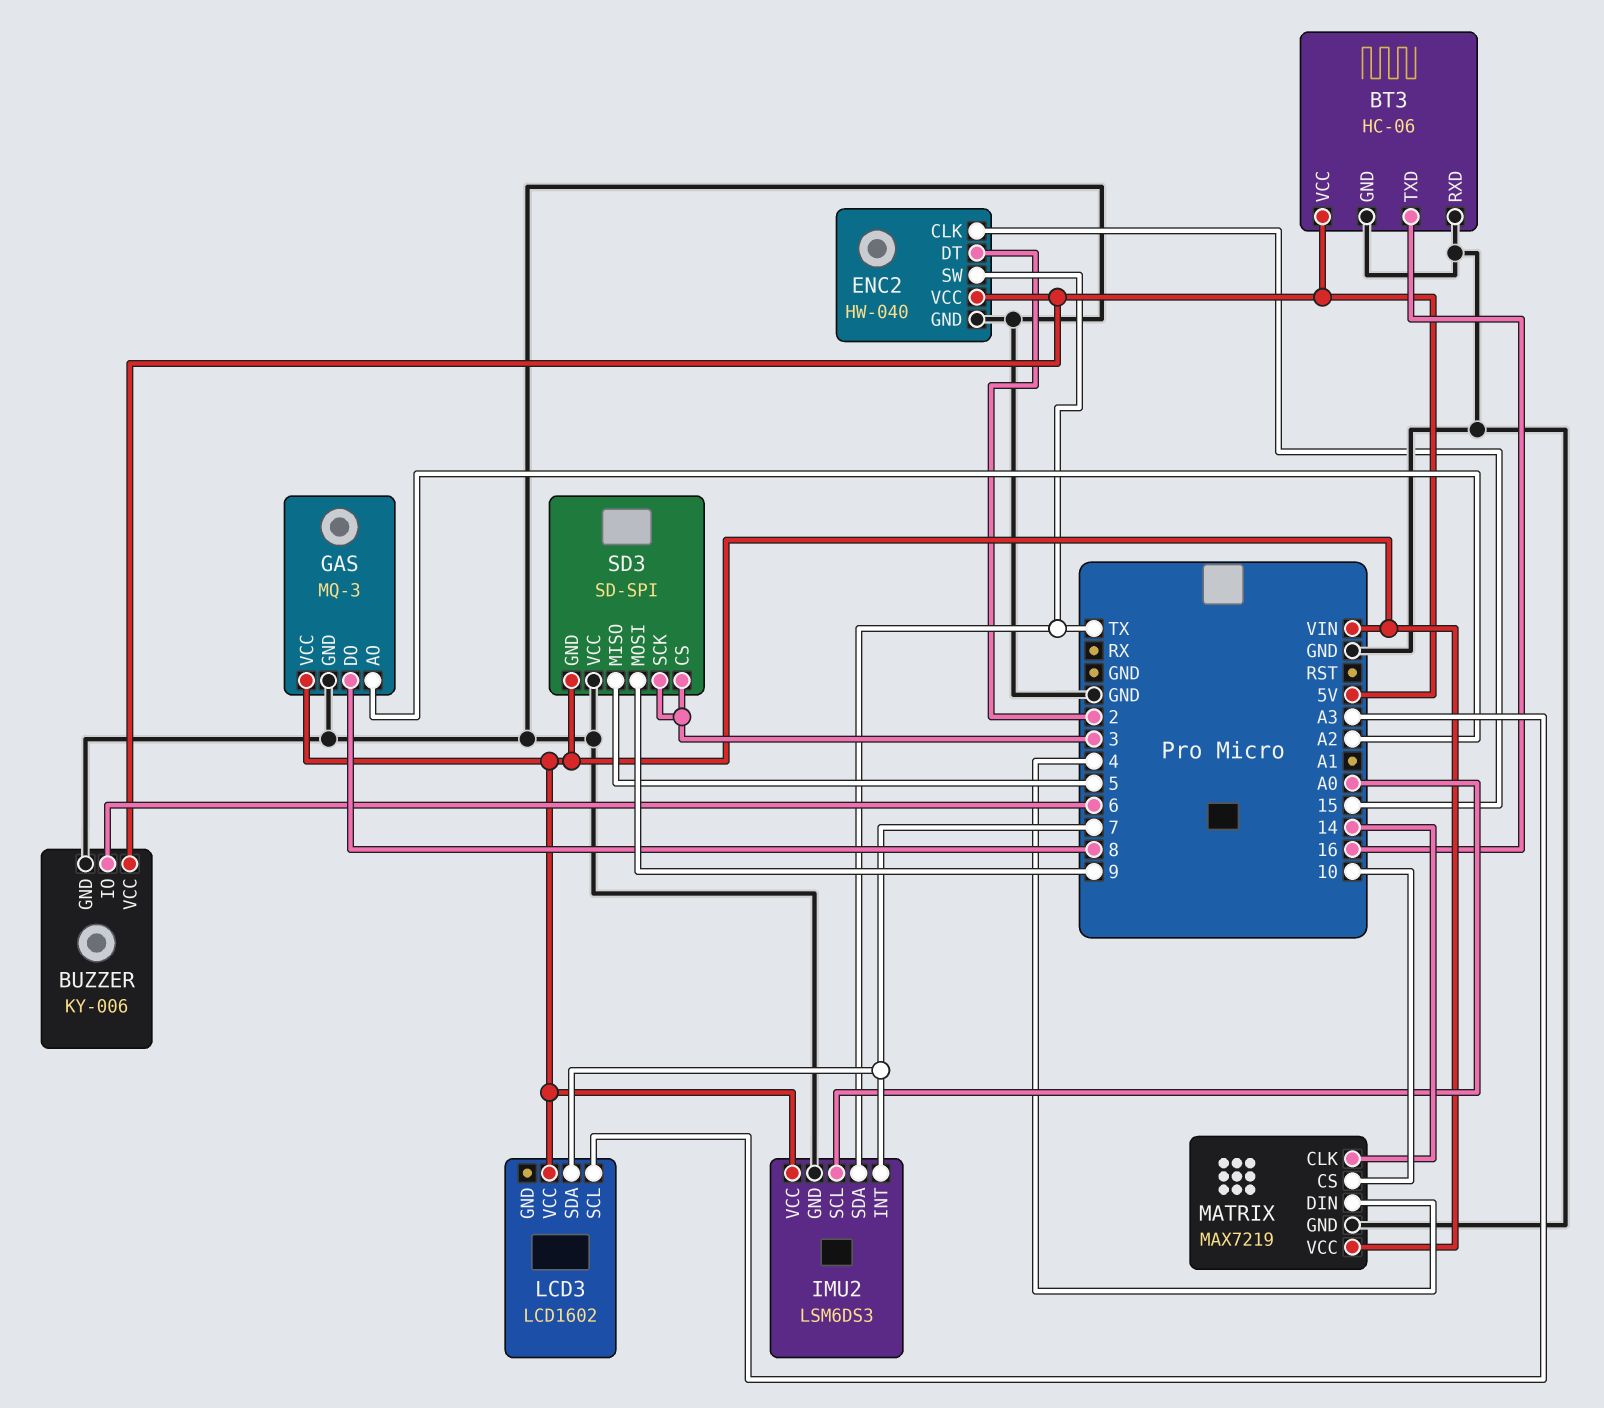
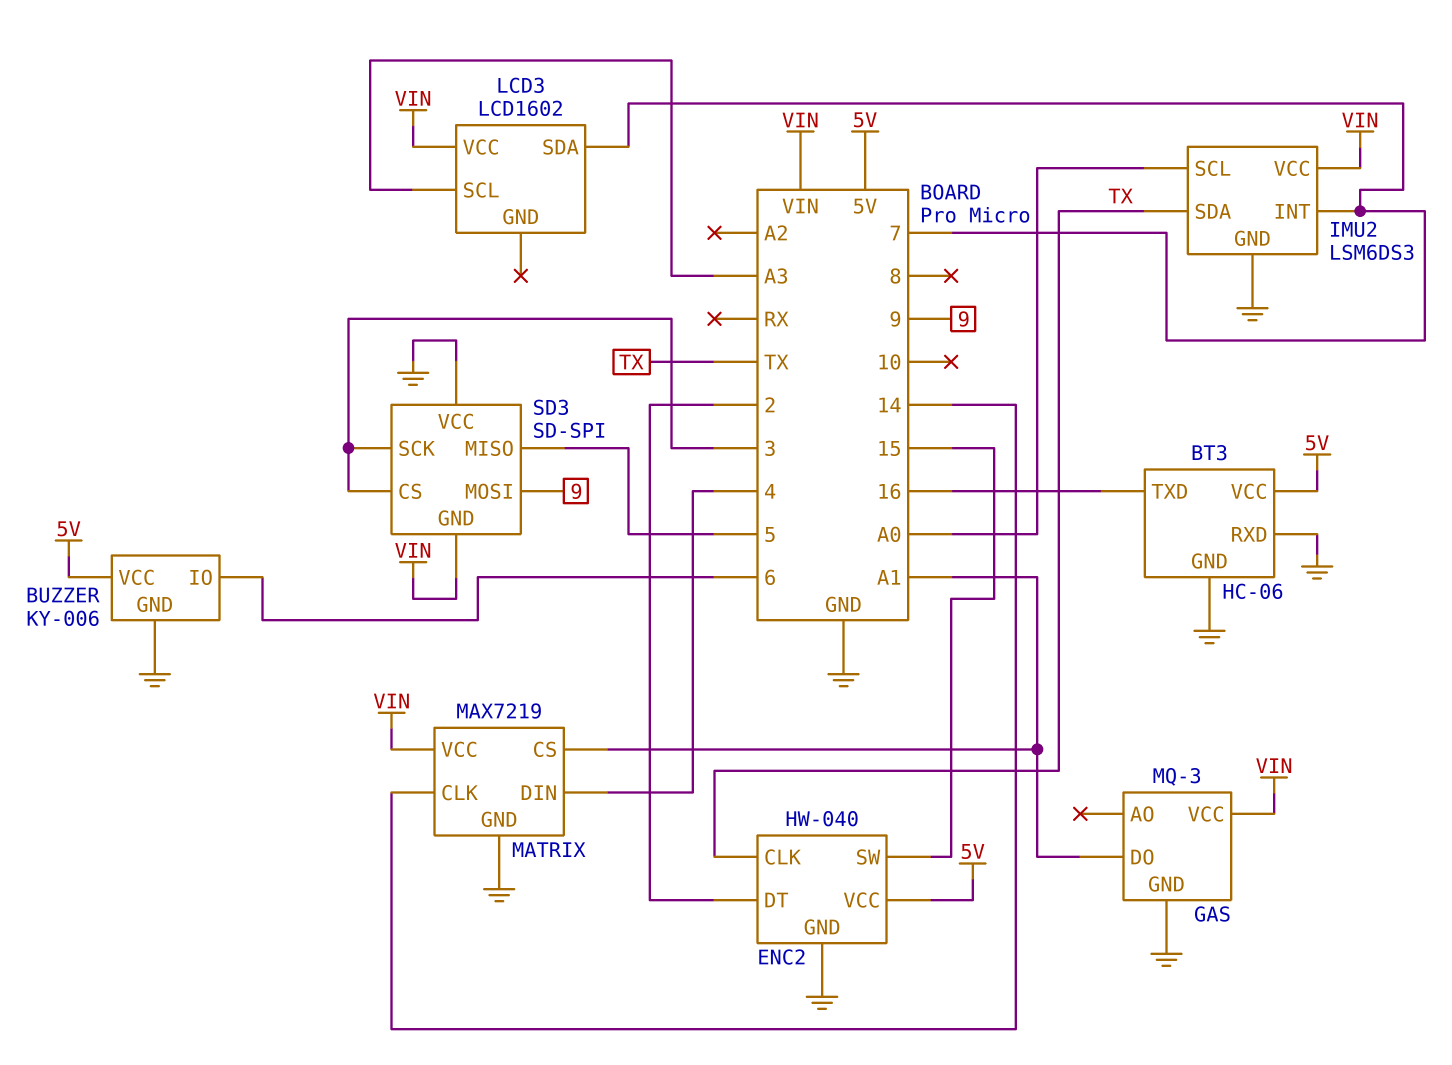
ENC2 pin CLK: 15 -> TX
ENC2 pin SW: TX -> 15
GAS pin AO: A2 -> none
GAS pin DO: 8 -> A1
MATRIX pin CS: 10 -> A1

